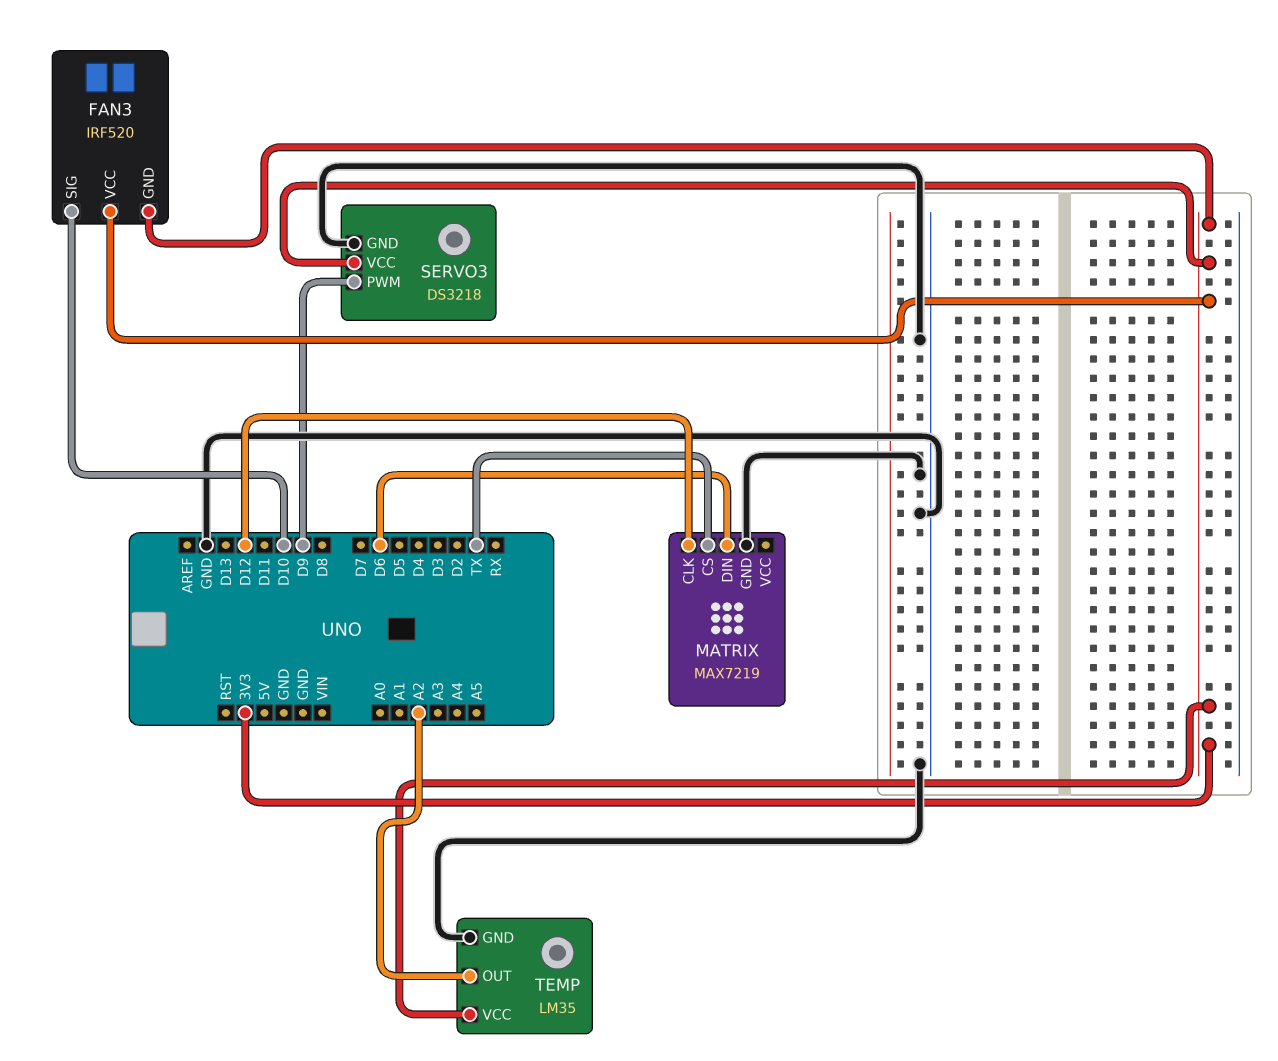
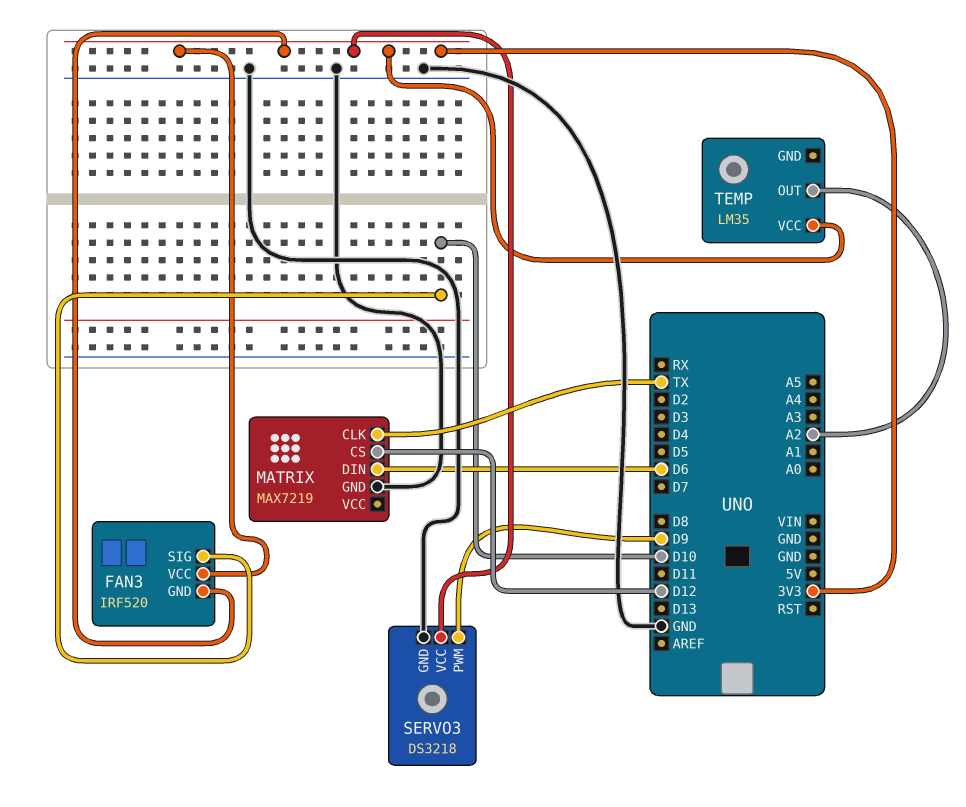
MATRIX pin CLK: D12 -> TX
MATRIX pin CS: TX -> D12
TEMP pin GND: GND -> none

